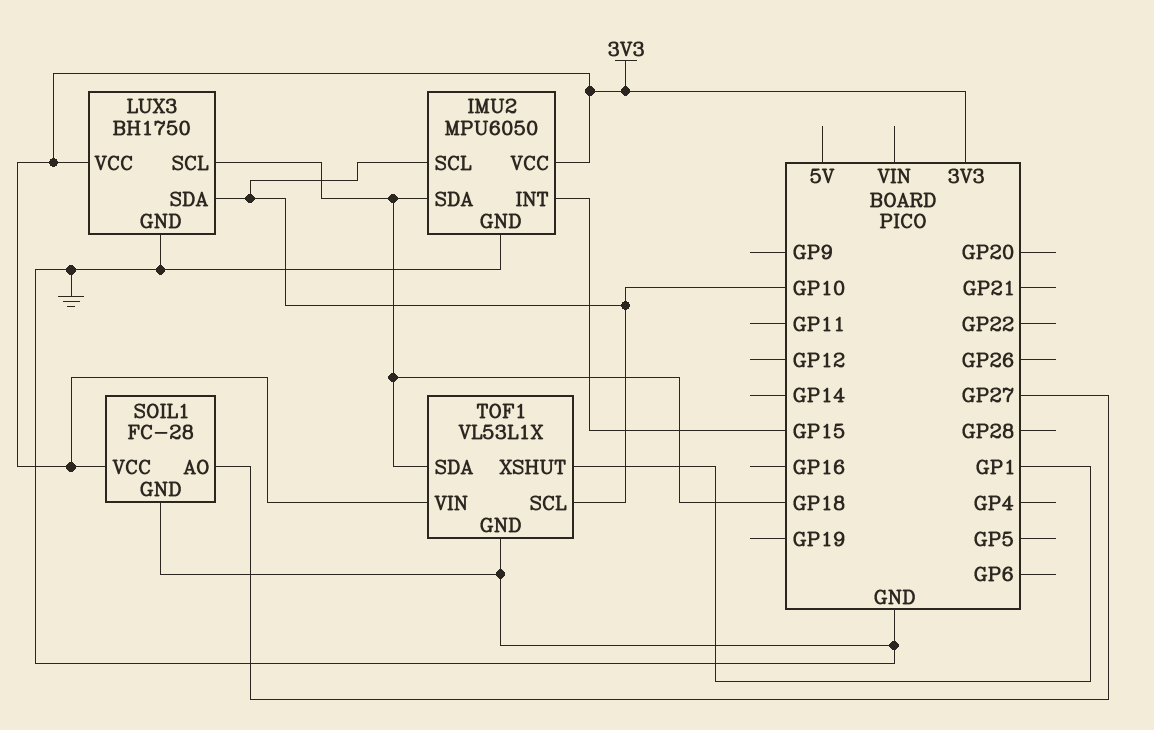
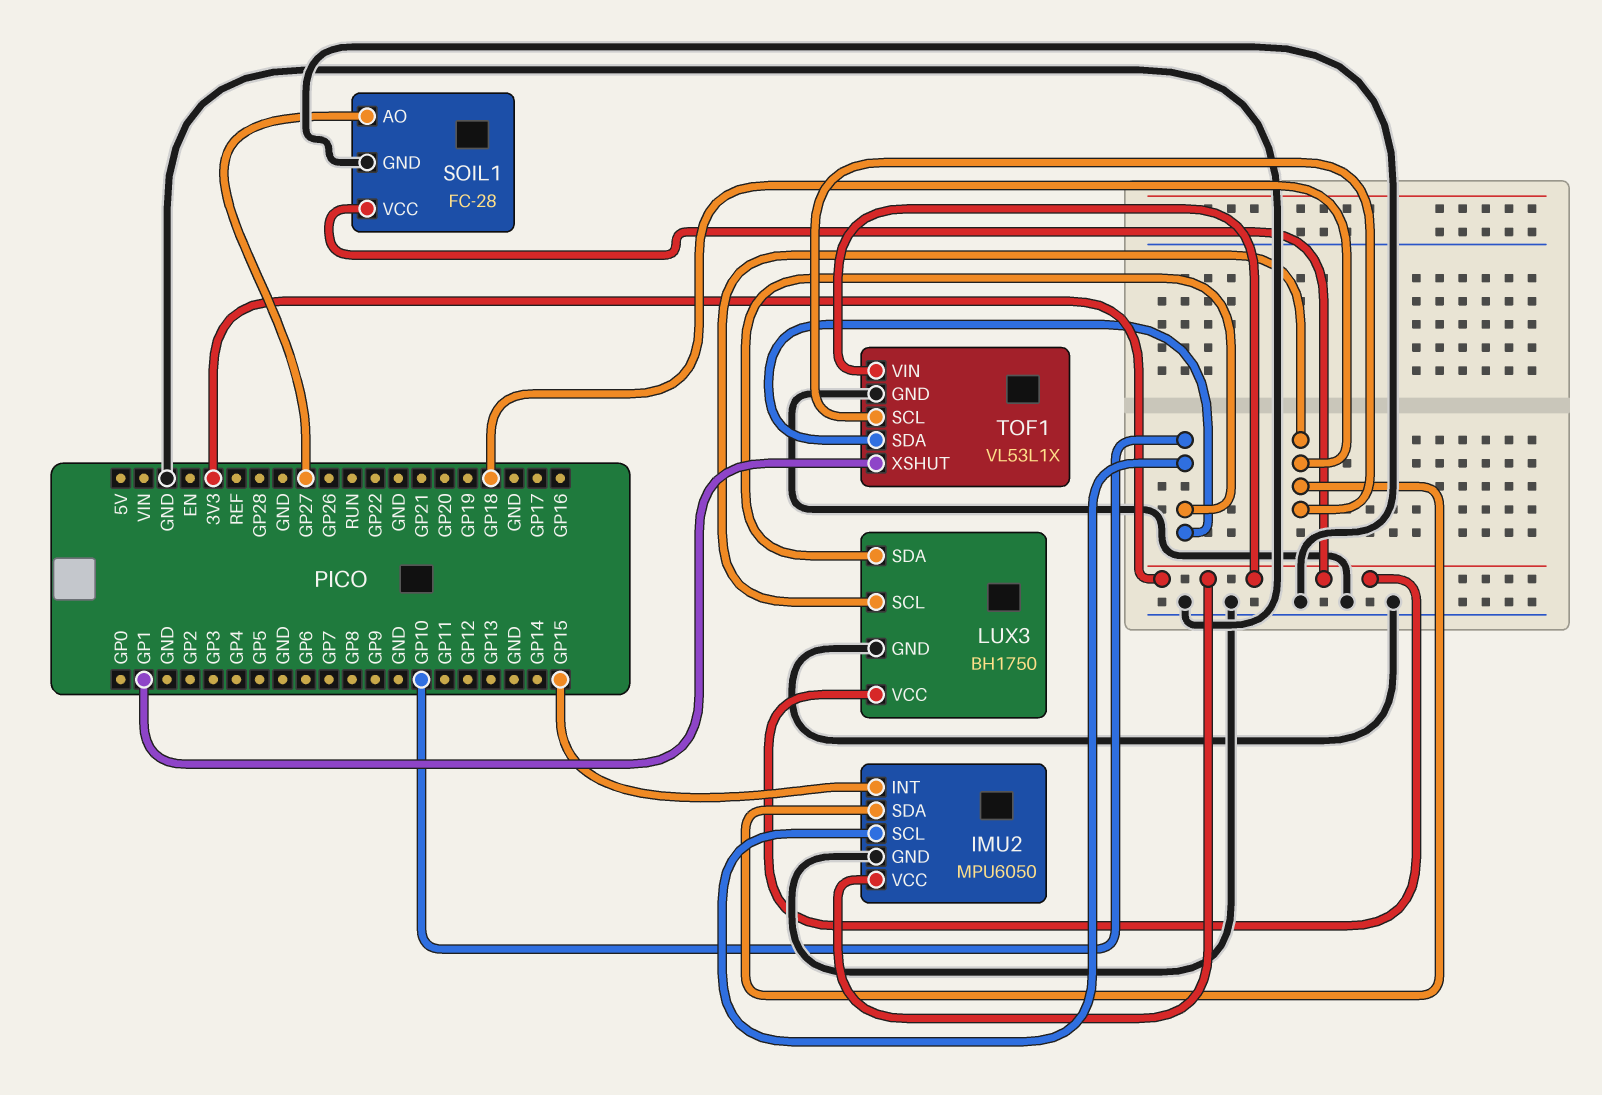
TOF1 pin SCL: GP10 -> GP18
TOF1 pin SDA: GP18 -> GP10

